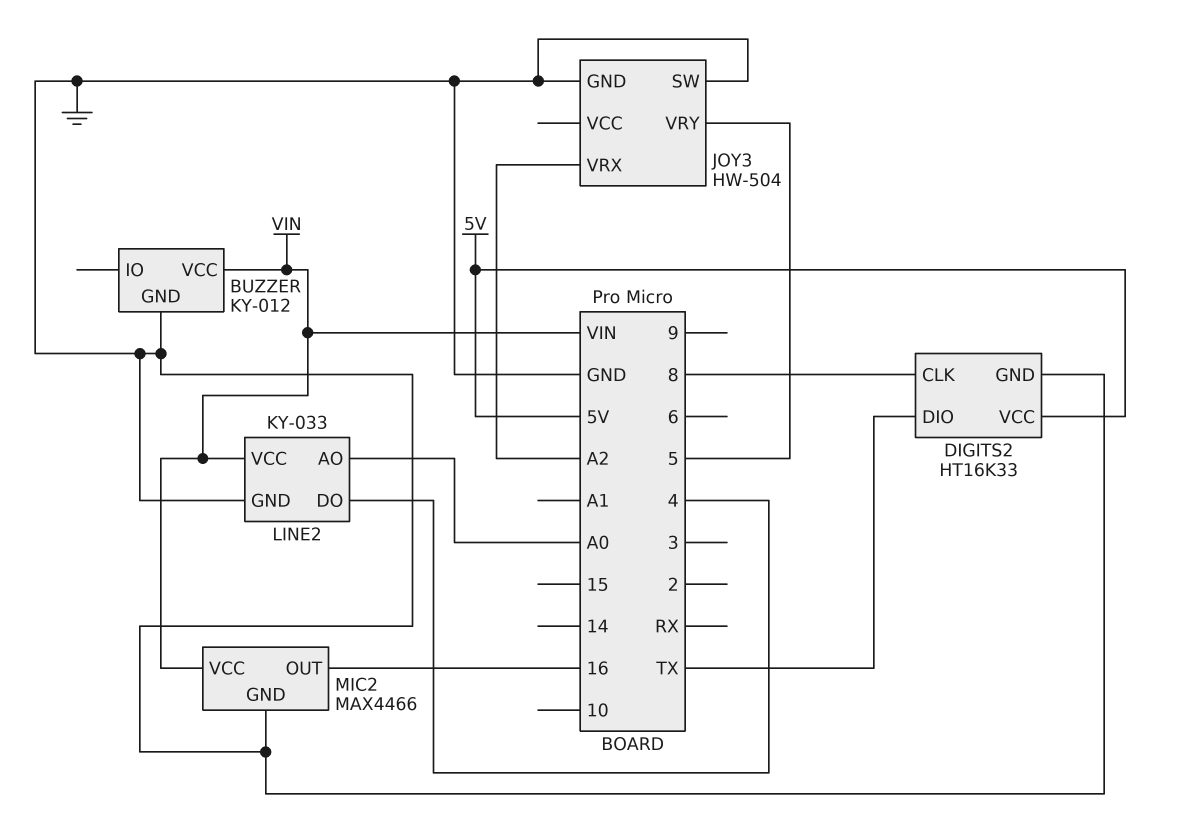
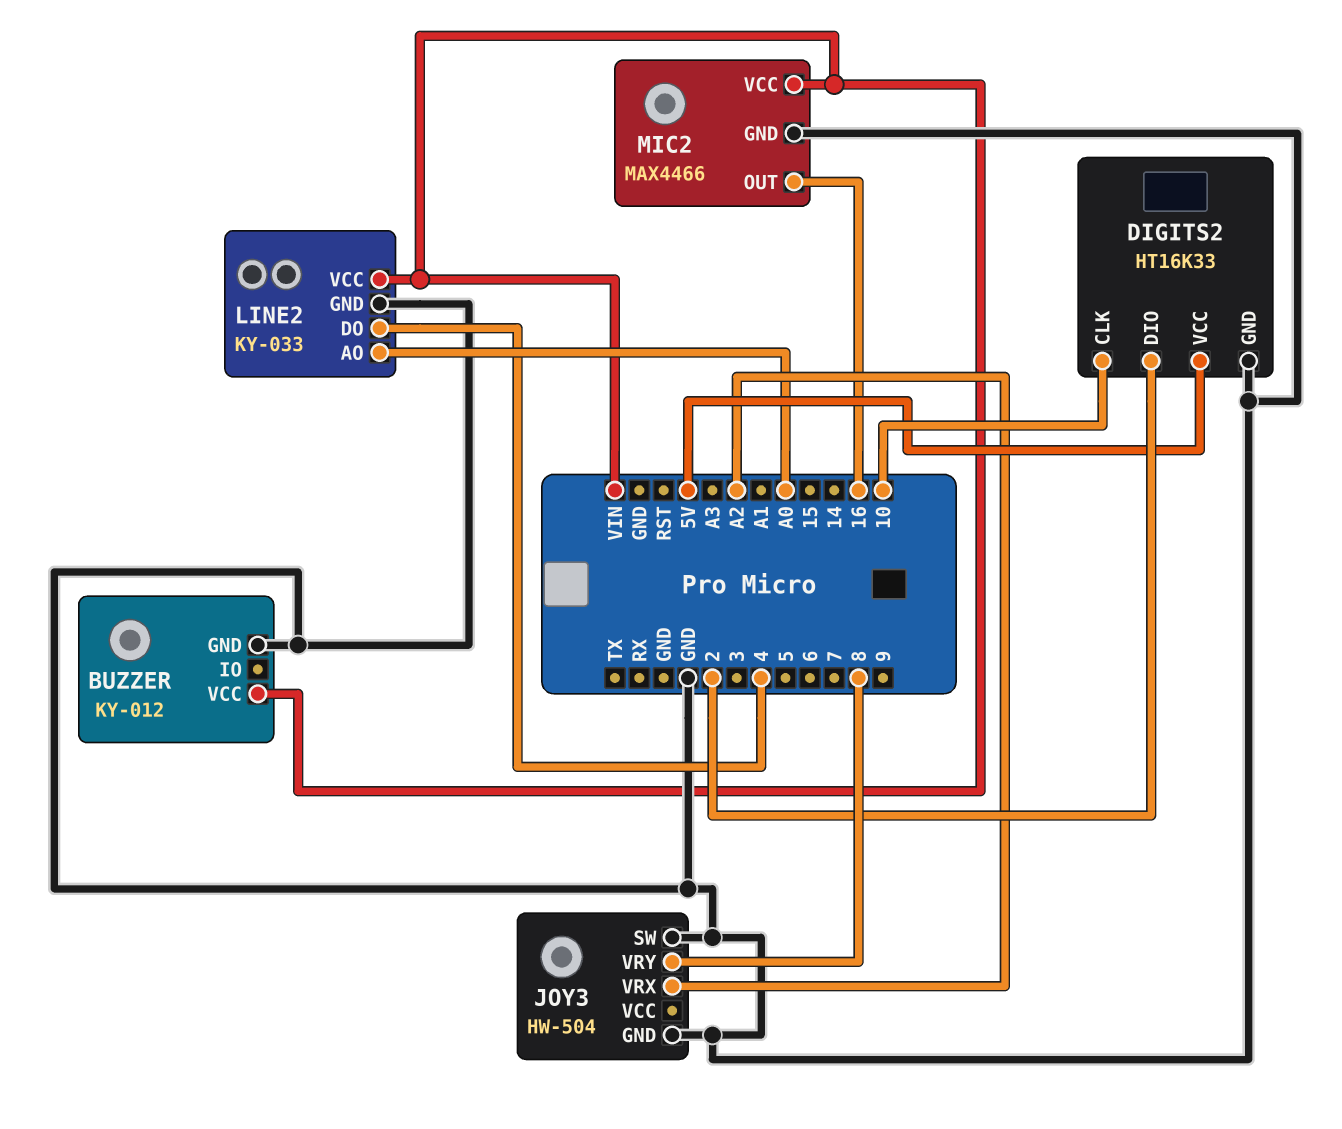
DIGITS2 pin CLK: 8 -> 10
DIGITS2 pin DIO: TX -> 2
JOY3 pin VRY: 5 -> 8

